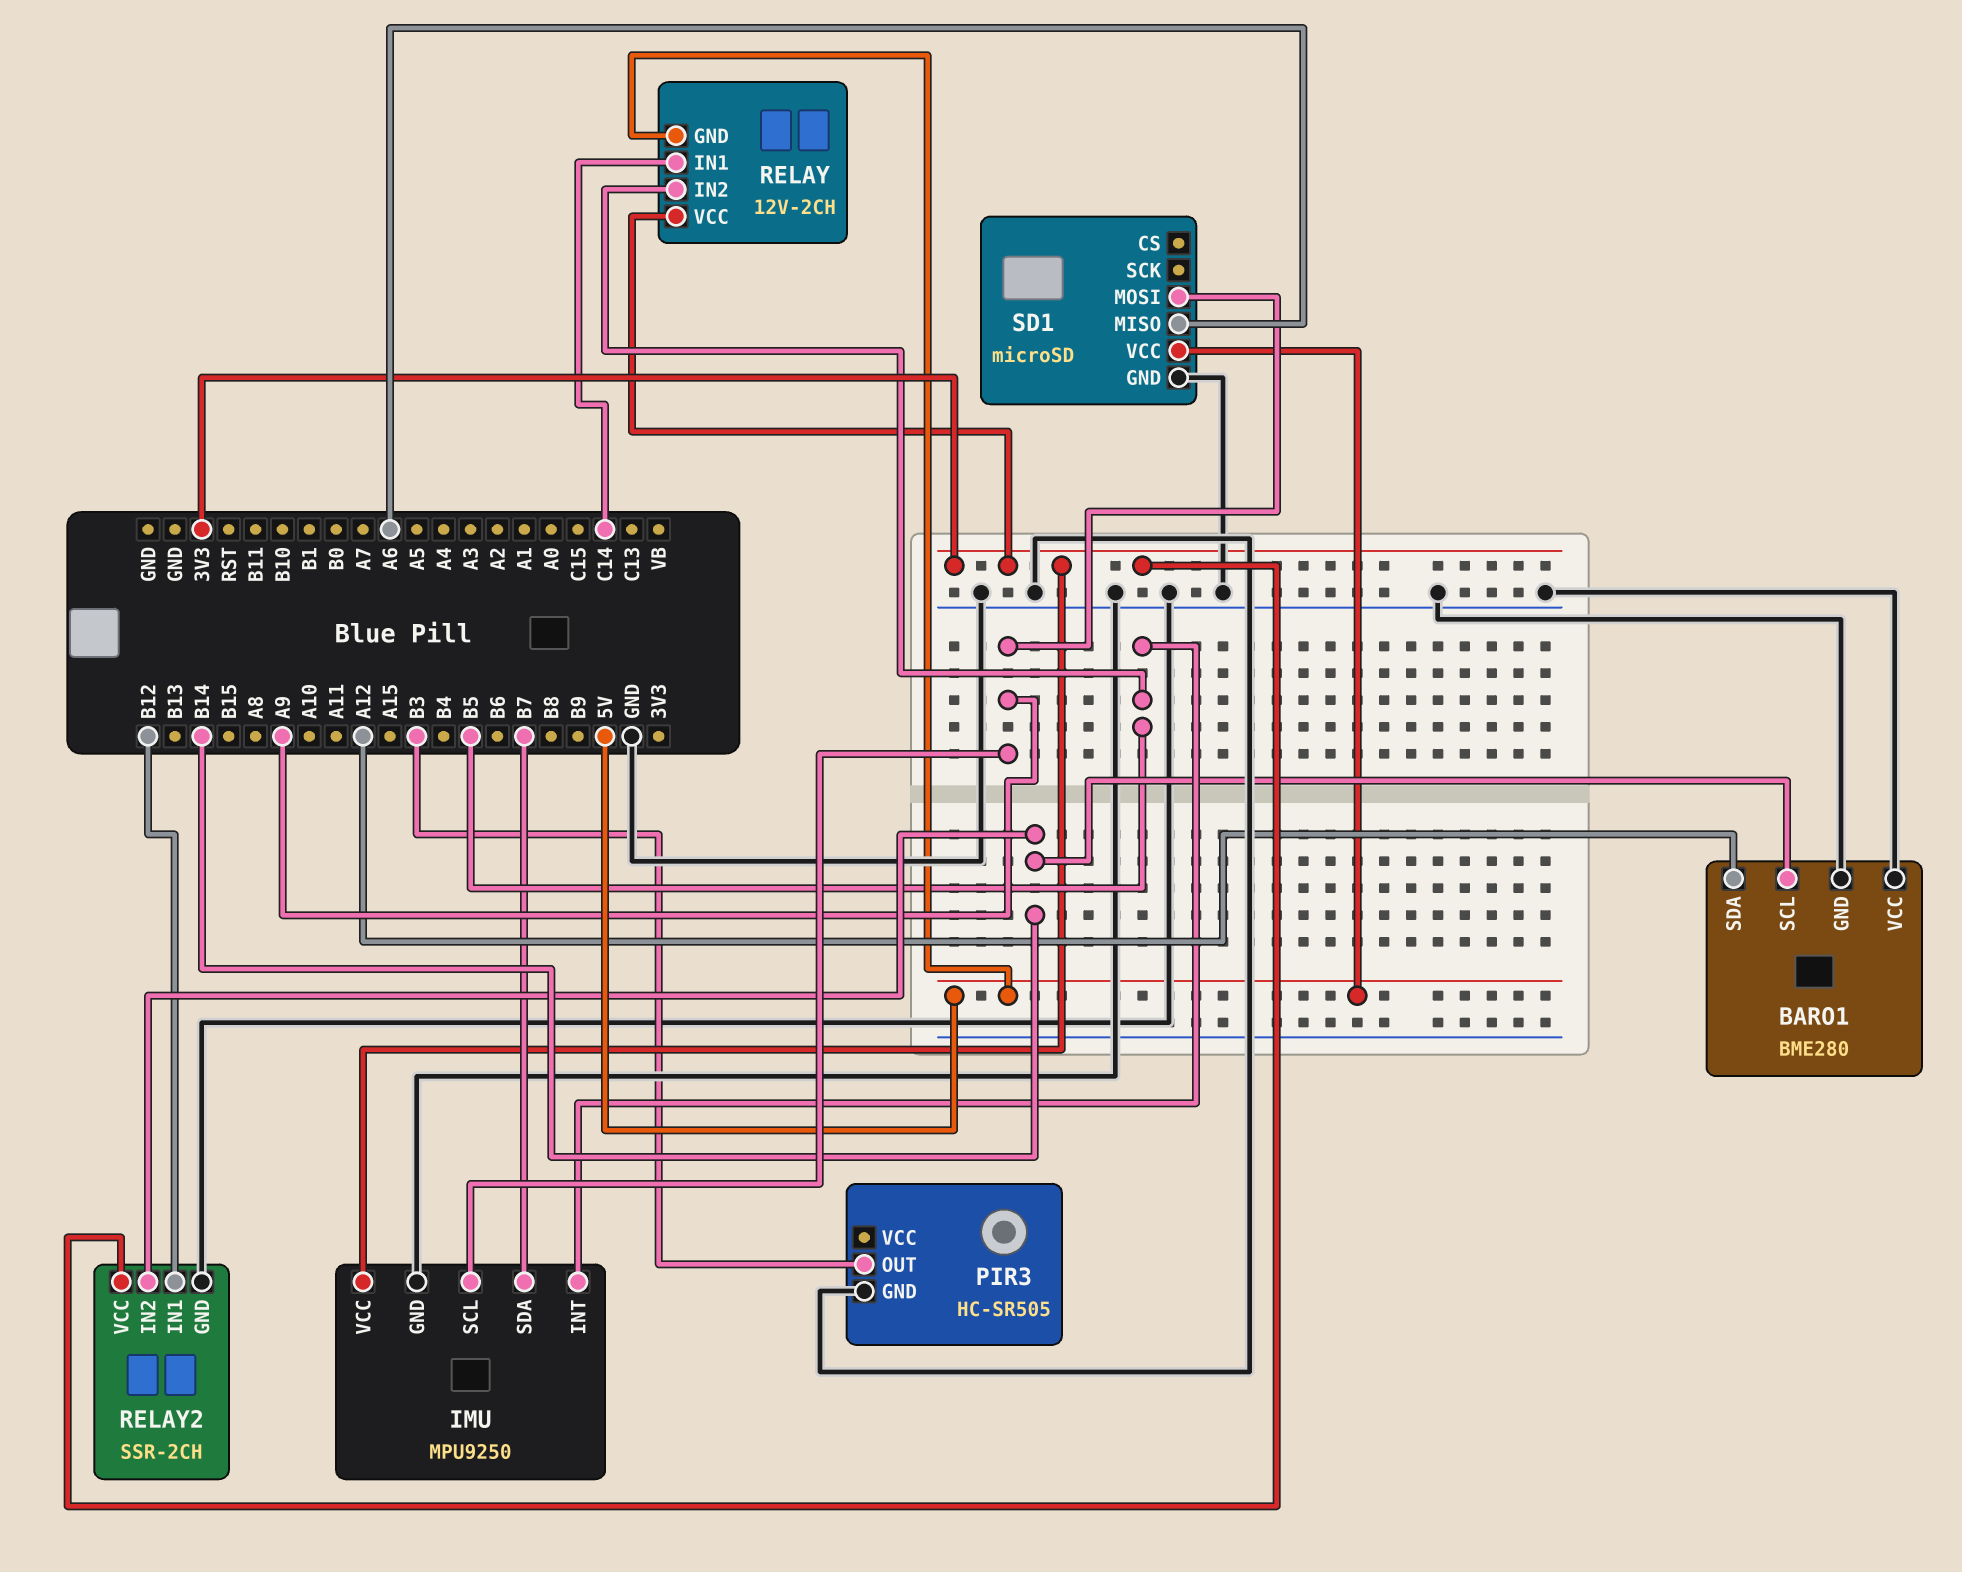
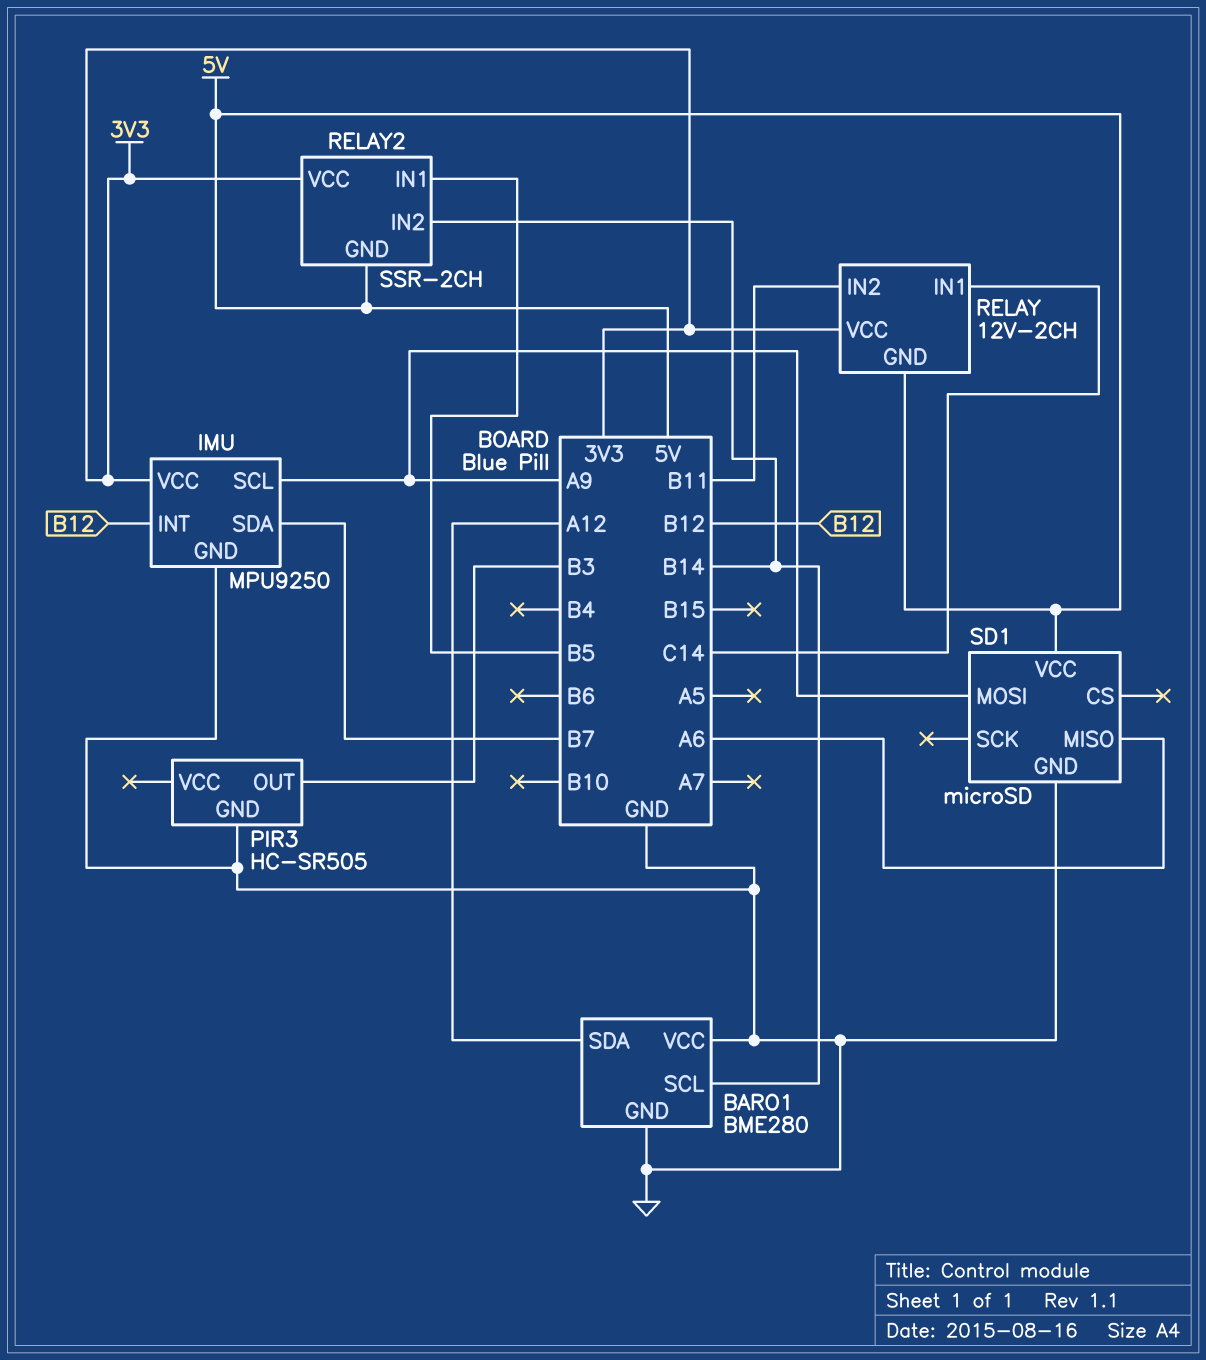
IMU pin INT: B5 -> B12
RELAY pin IN2: B5 -> B11
RELAY2 pin GND: GND -> 5V
RELAY2 pin IN1: B12 -> B5

